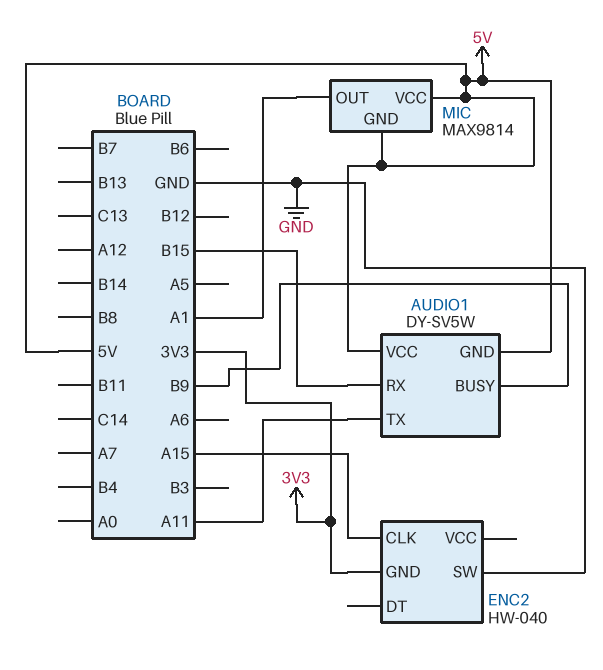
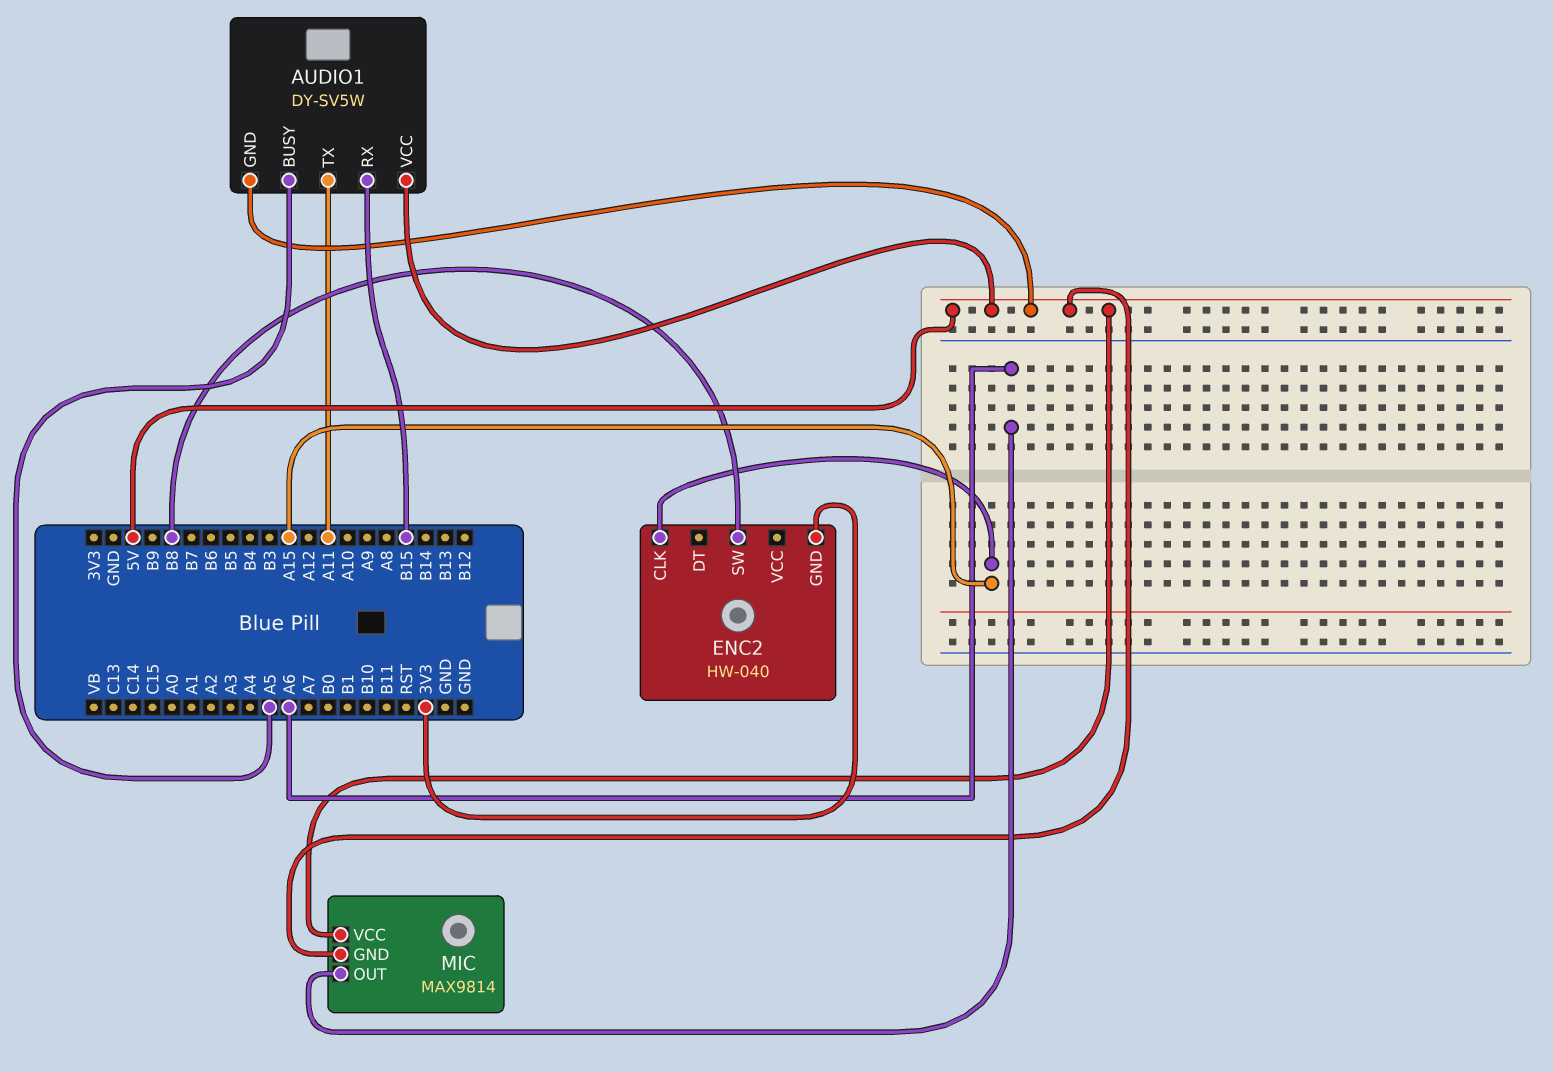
AUDIO1 pin BUSY: B9 -> A5
ENC2 pin SW: GND -> B8
MIC pin OUT: A1 -> A6

